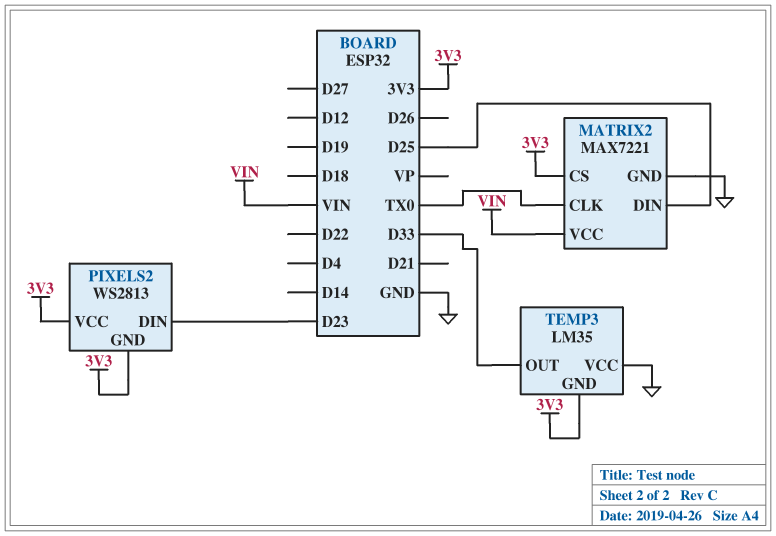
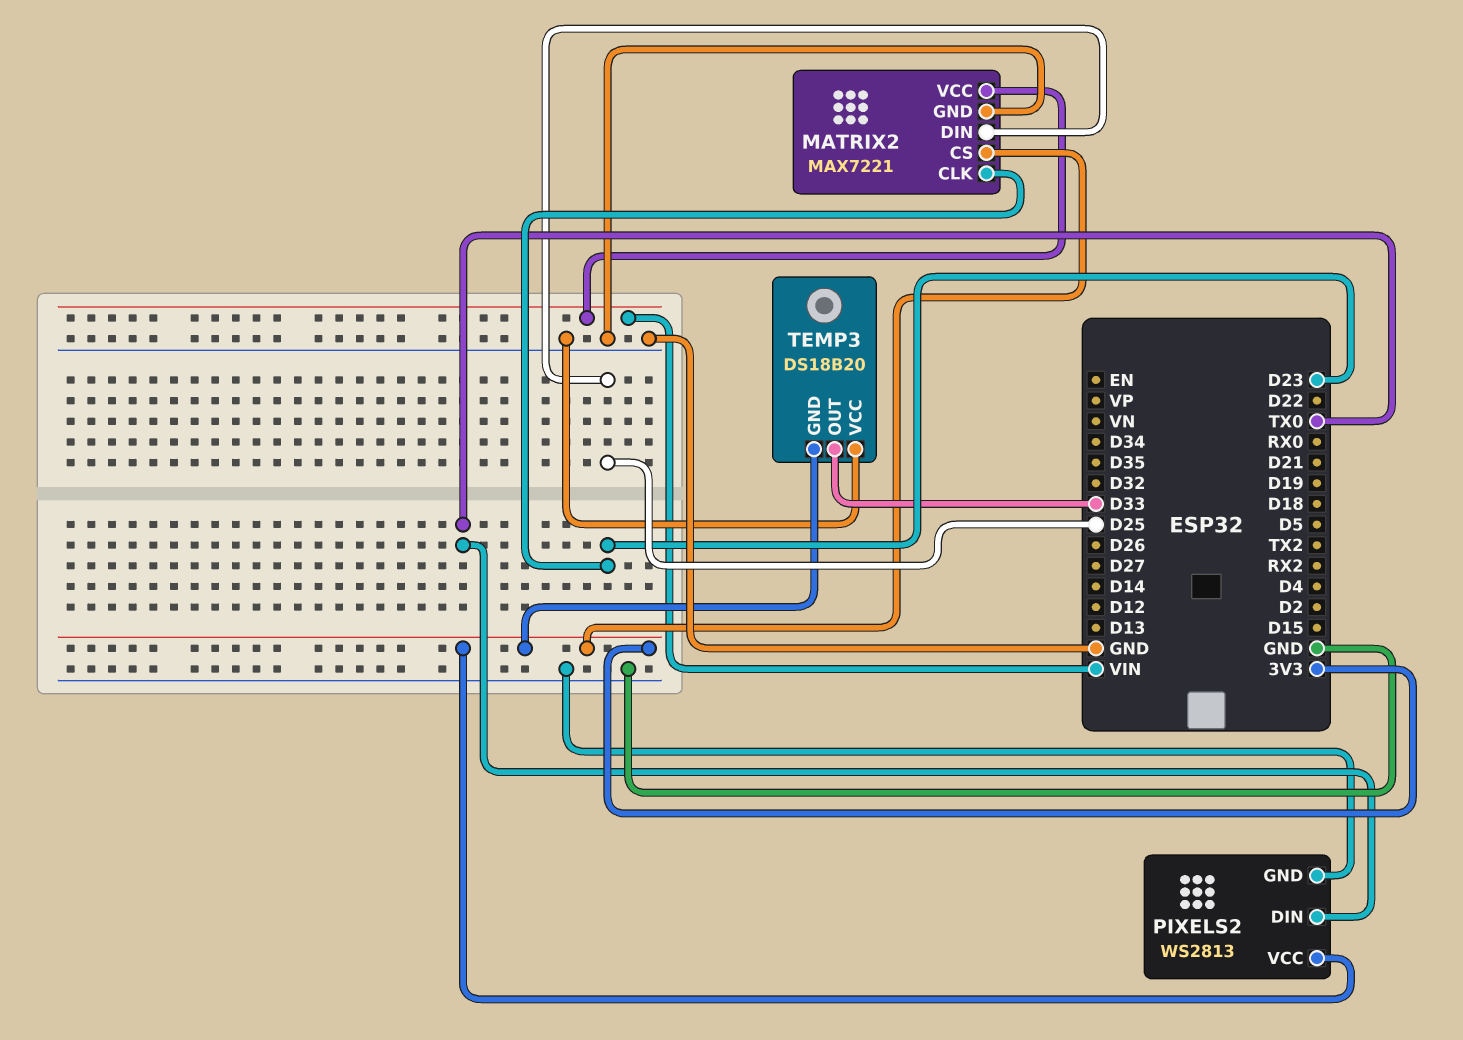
MATRIX2 pin CLK: TX0 -> D23
PIXELS2 pin DIN: D23 -> TX0
PIXELS2 pin GND: 3V3 -> GND
TEMP3: LM35 -> DS18B20

